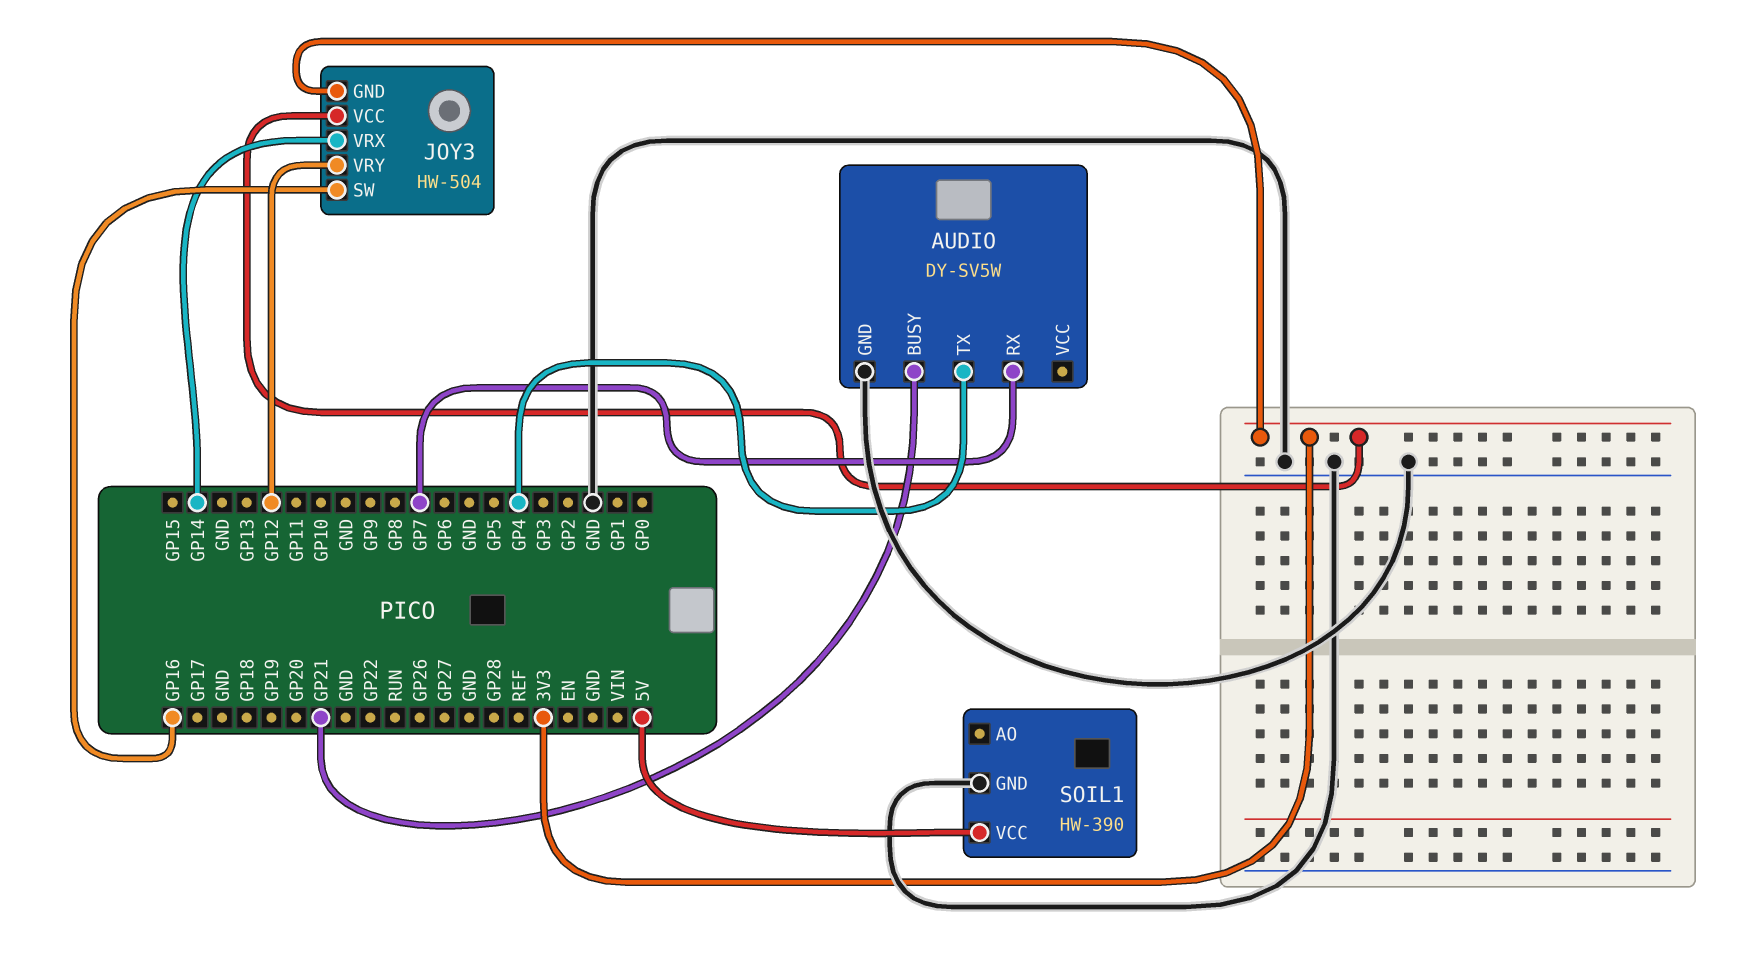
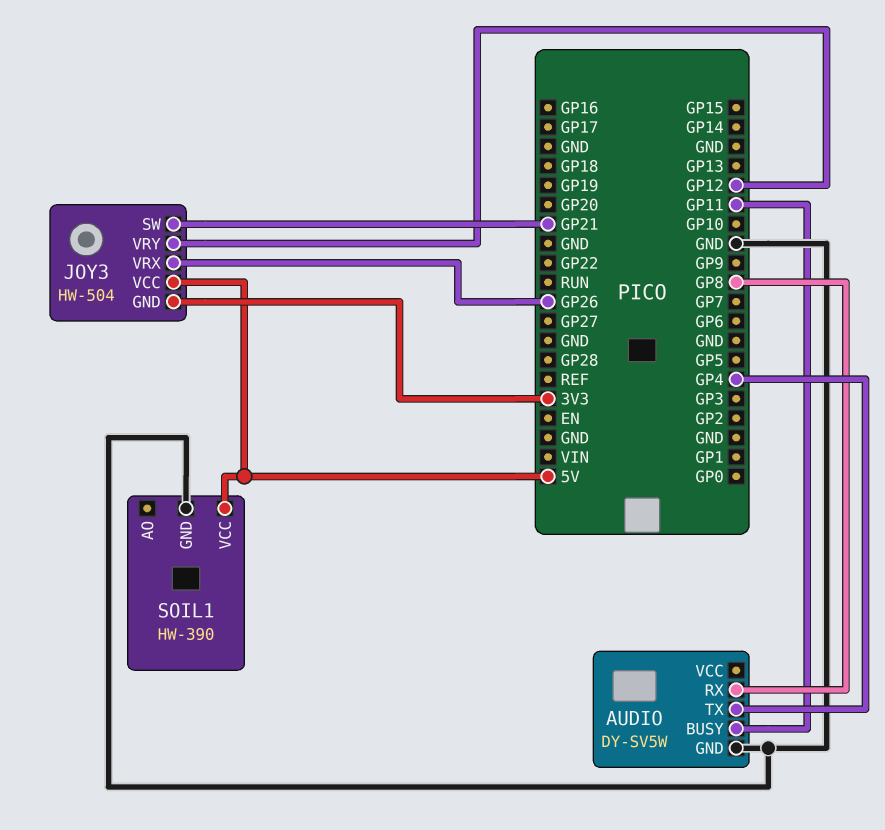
AUDIO pin BUSY: GP21 -> GP11
AUDIO pin RX: GP7 -> GP8
JOY3 pin SW: GP16 -> GP21
JOY3 pin VCC: 3V3 -> 5V
JOY3 pin VRX: GP14 -> GP26

